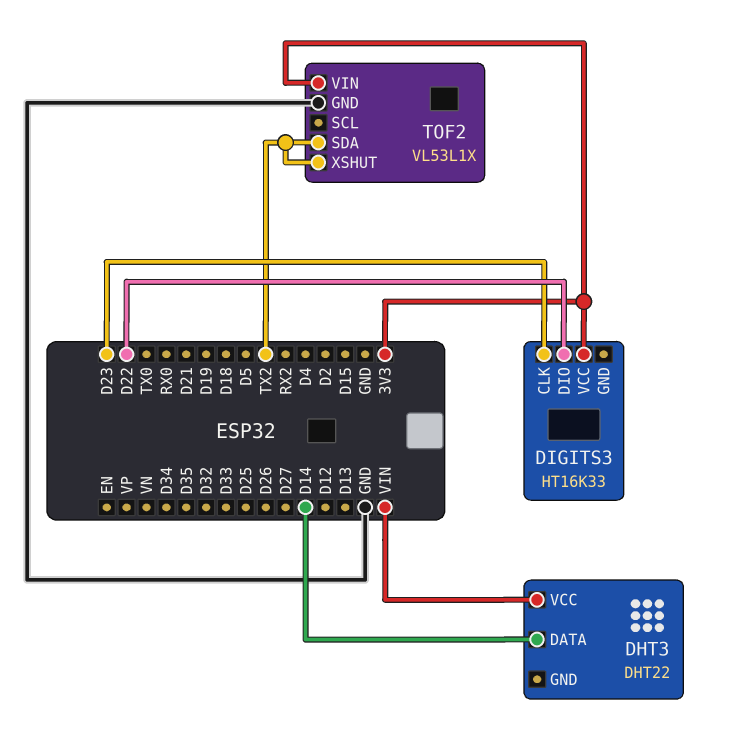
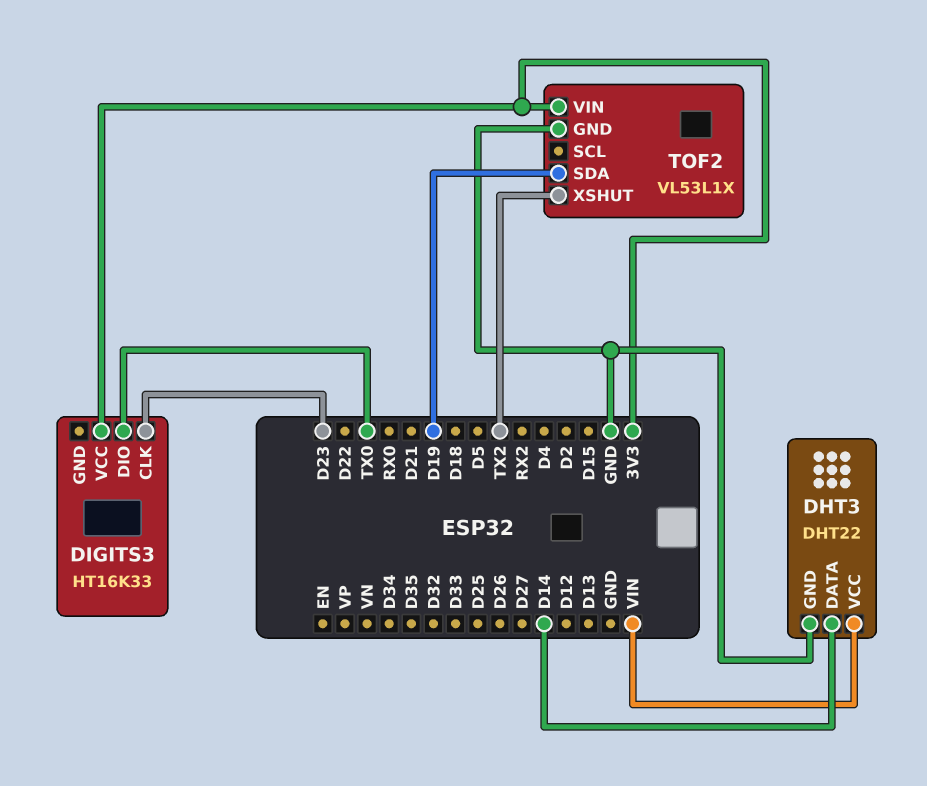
DHT3 pin GND: none -> GND
DIGITS3 pin DIO: D22 -> TX0
TOF2 pin SDA: TX2 -> D19

